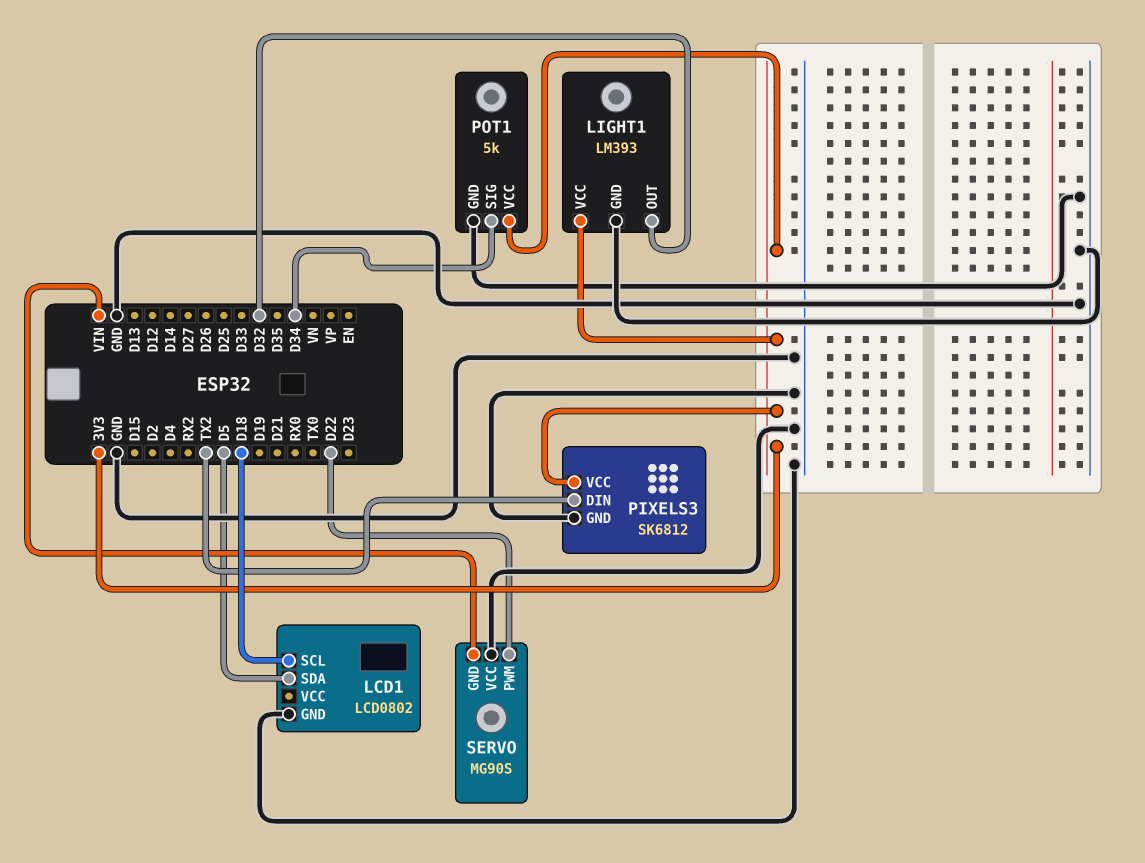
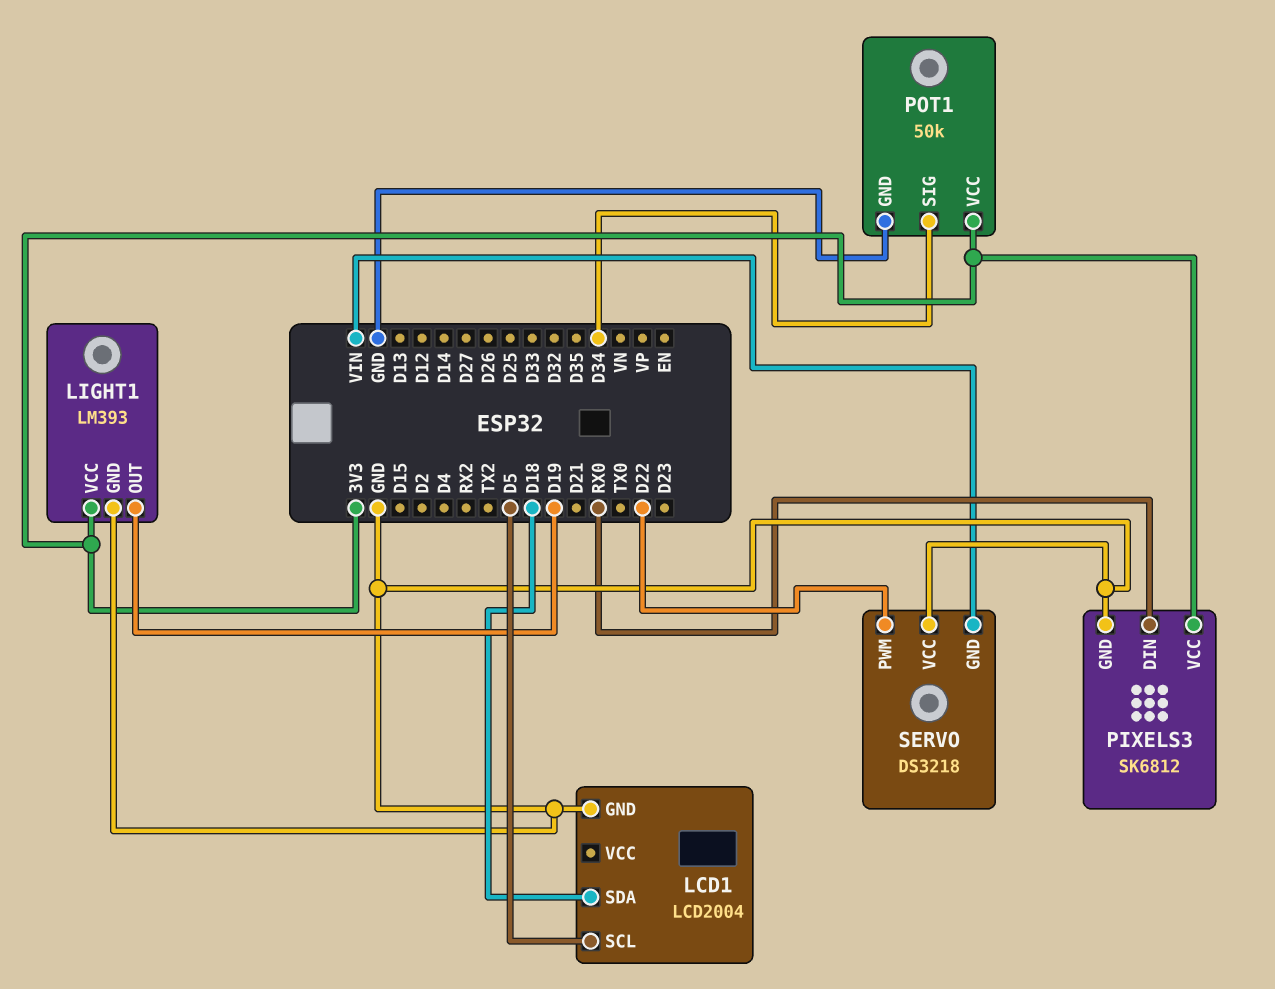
LCD1: LCD0802 -> LCD2004
LCD1 pin SCL: D18 -> D5
LCD1 pin SDA: D5 -> D18
LIGHT1 pin OUT: D32 -> D19
PIXELS3 pin DIN: TX2 -> RX0
POT1: 5k -> 50k
SERVO: MG90S -> DS3218

